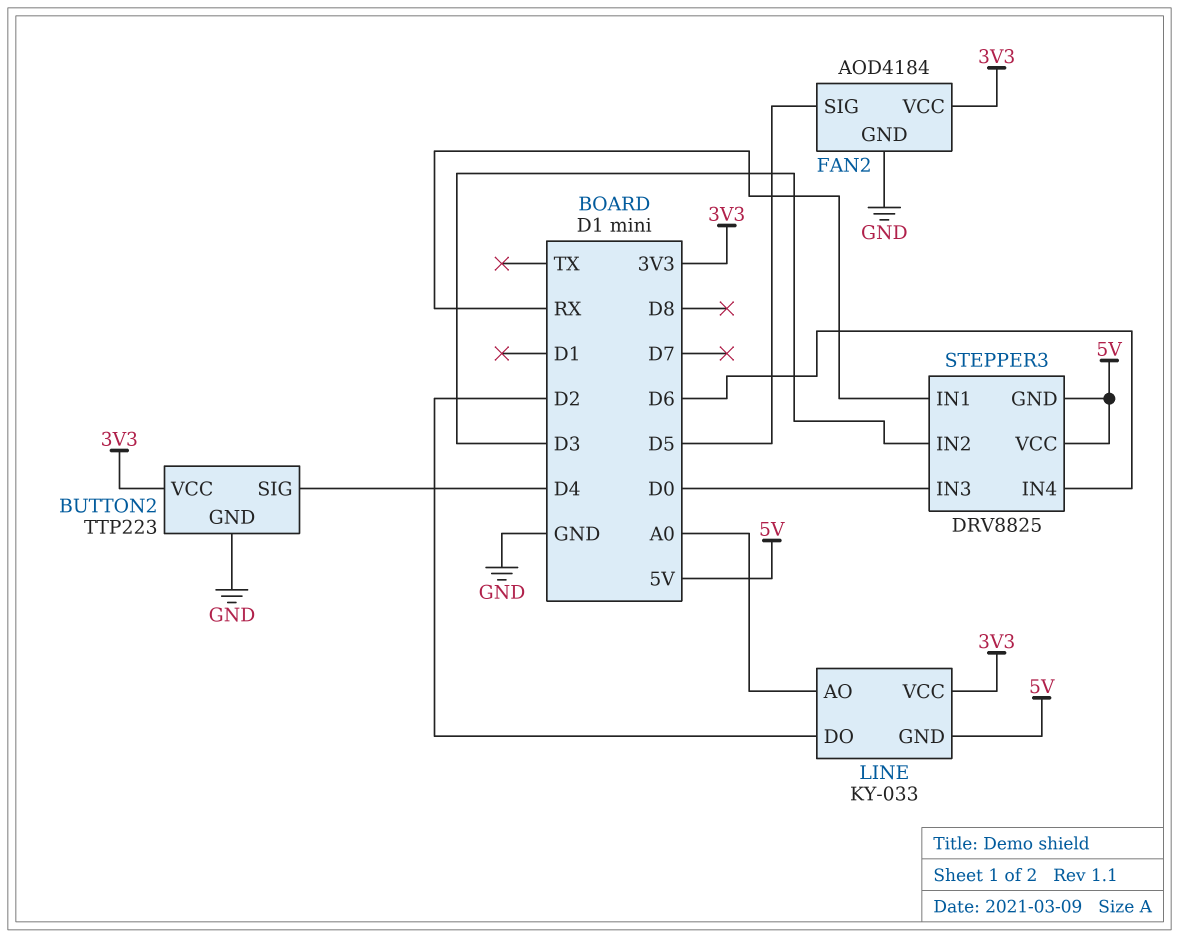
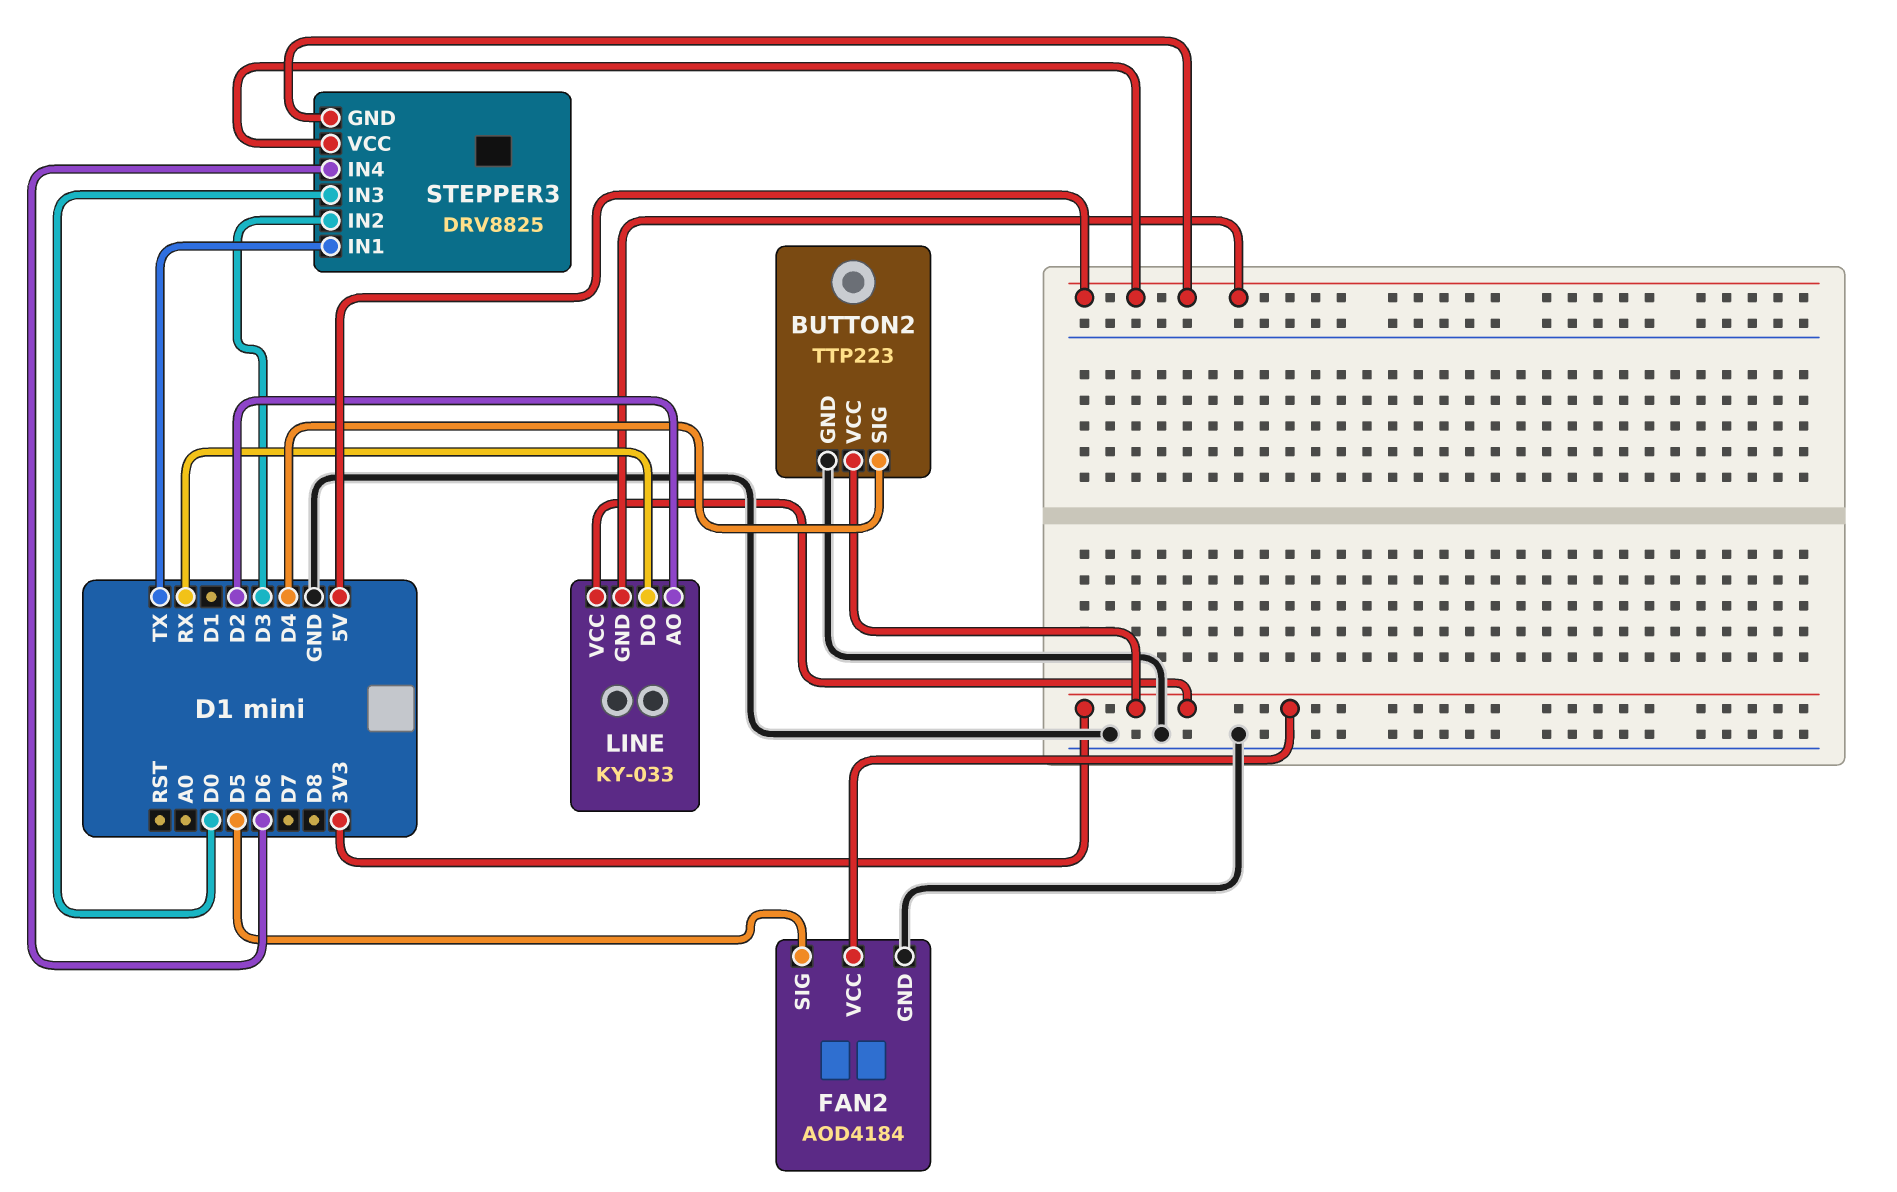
LINE pin AO: A0 -> D2
LINE pin DO: D2 -> RX
STEPPER3 pin IN1: RX -> TX

